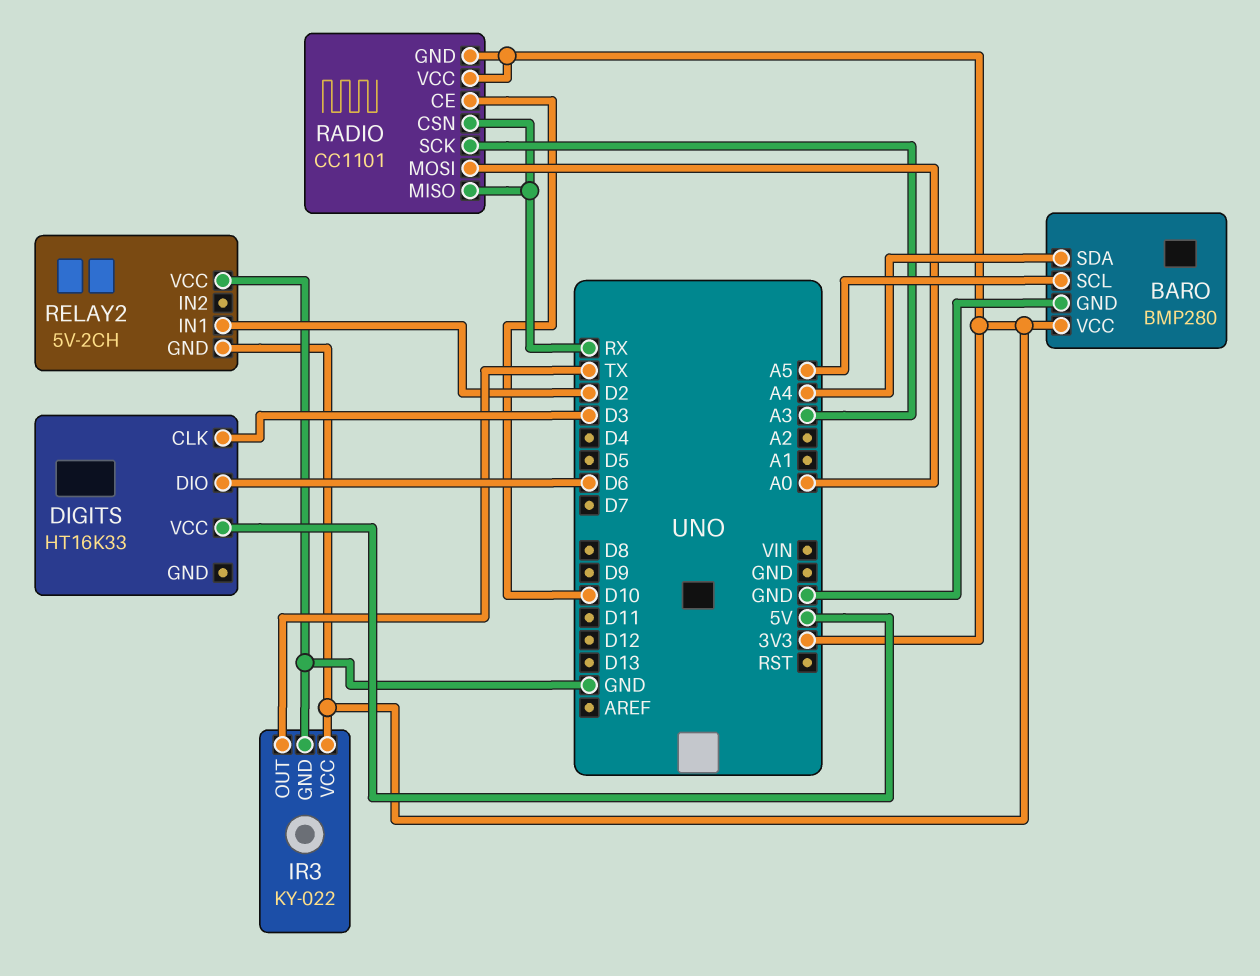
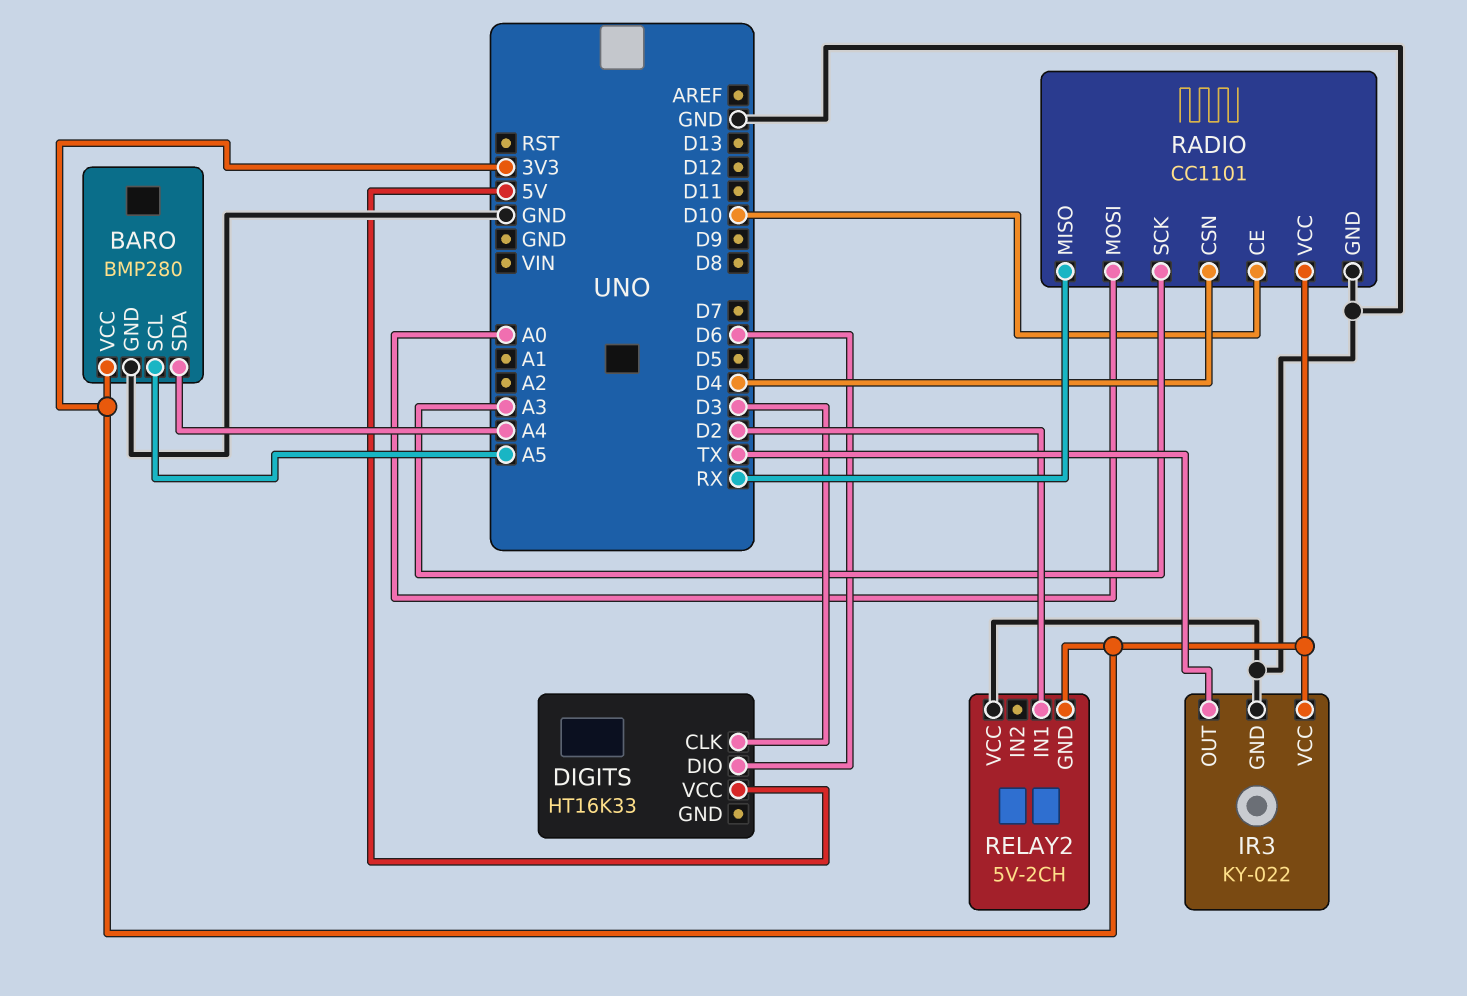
RADIO pin CSN: RX -> D4
RADIO pin GND: 3V3 -> GND

